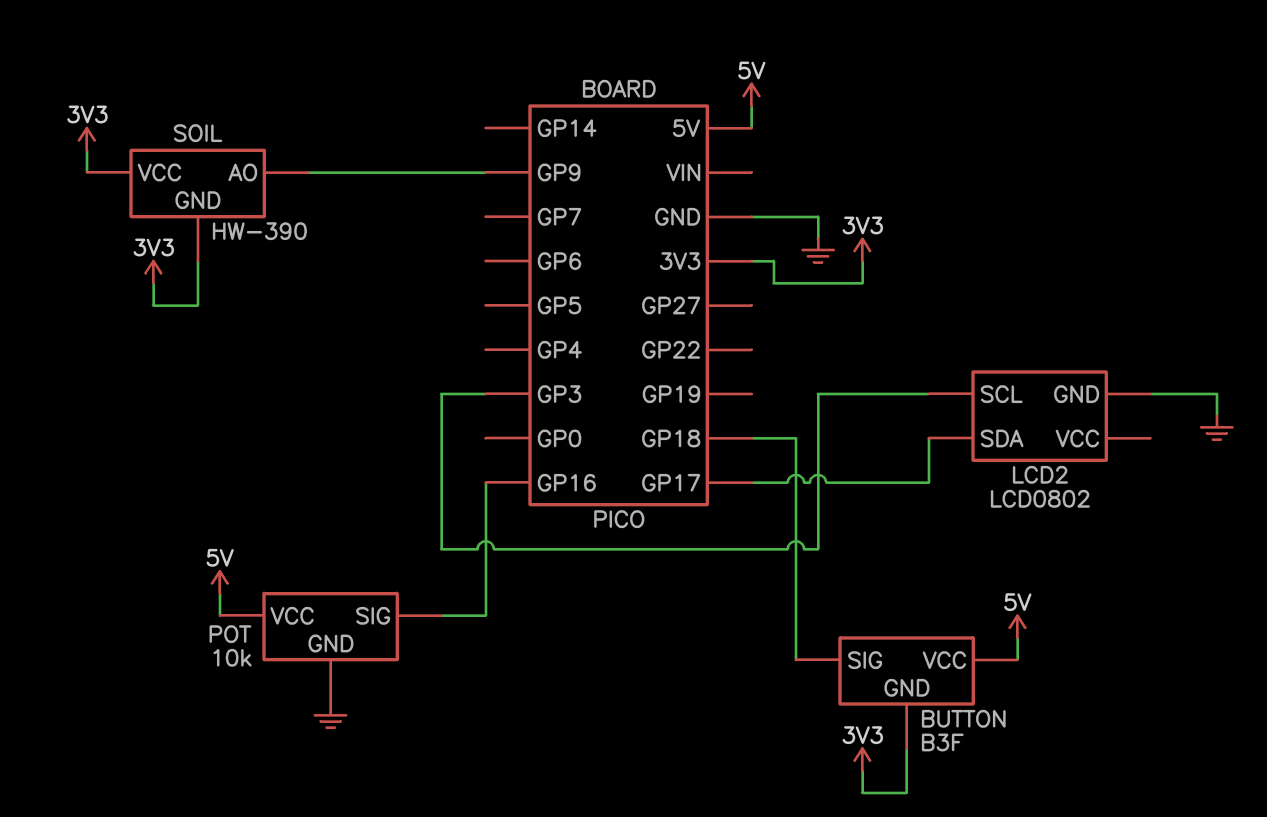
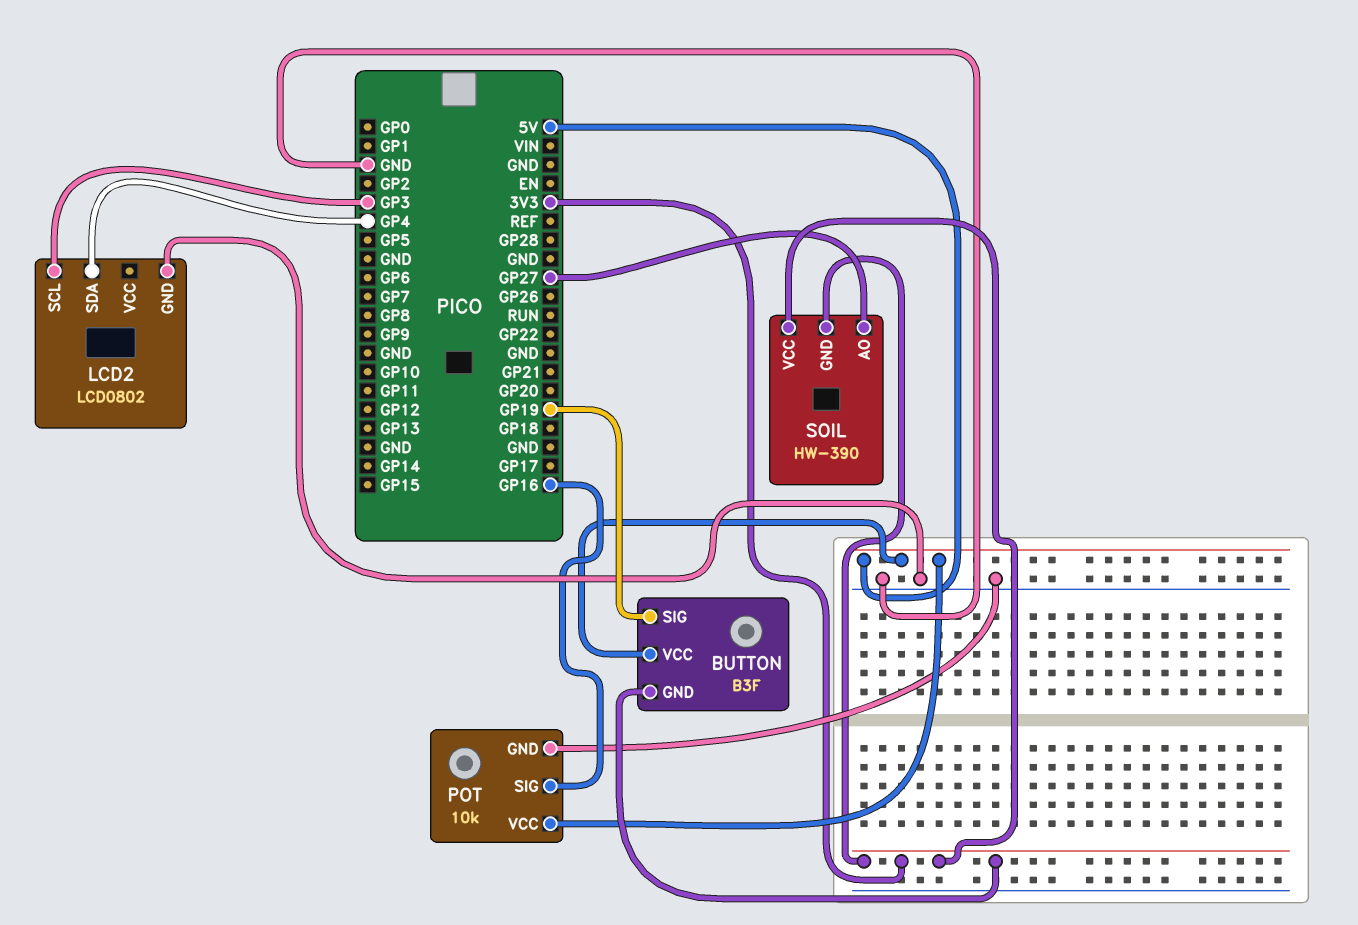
BUTTON pin SIG: GP18 -> GP19
LCD2 pin SDA: GP17 -> GP4
SOIL pin AO: GP9 -> GP27

